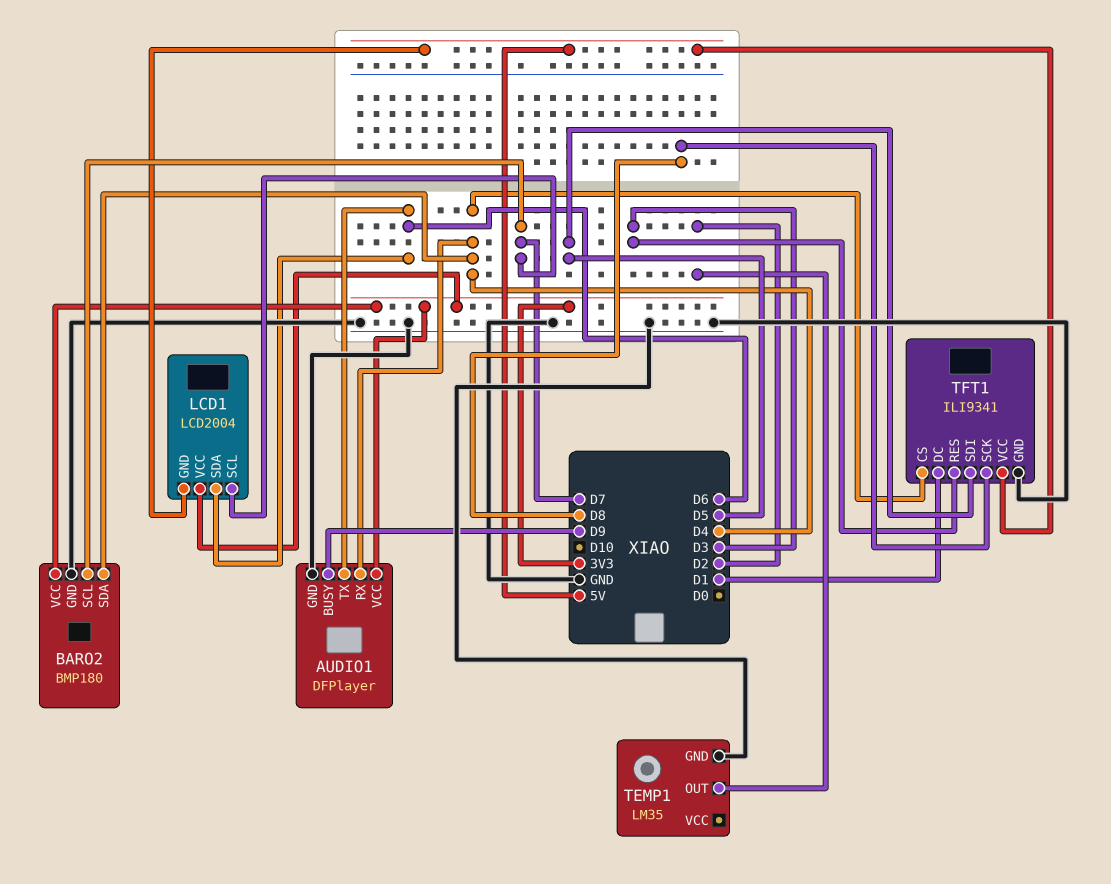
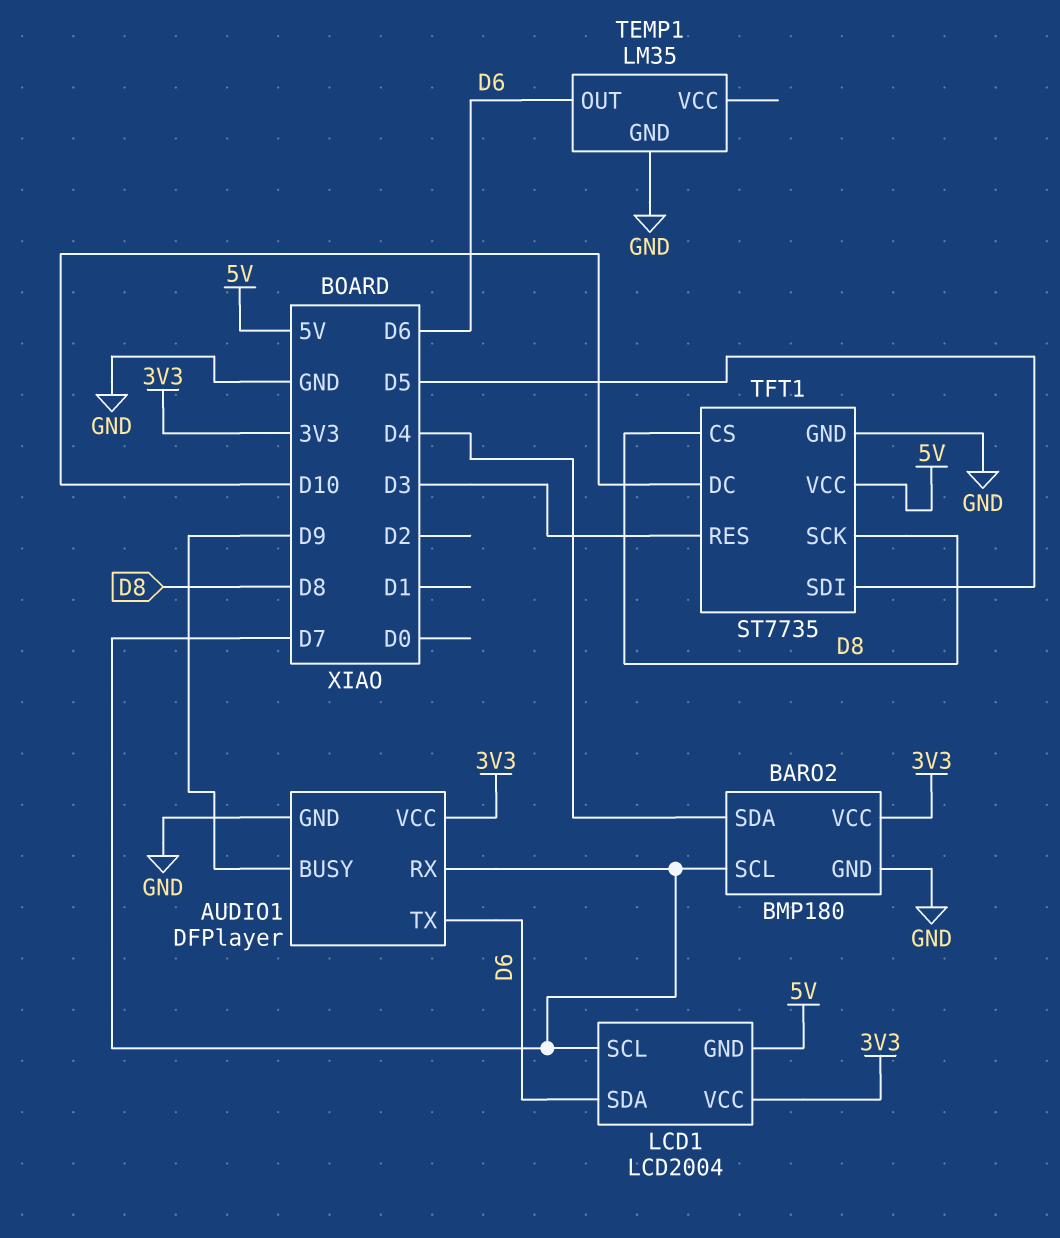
AUDIO1 pin RX: D4 -> D7
TEMP1 pin OUT: D2 -> D6
TFT1: ILI9341 -> ST7735
TFT1 pin CS: D4 -> D8
TFT1 pin DC: D1 -> D10

